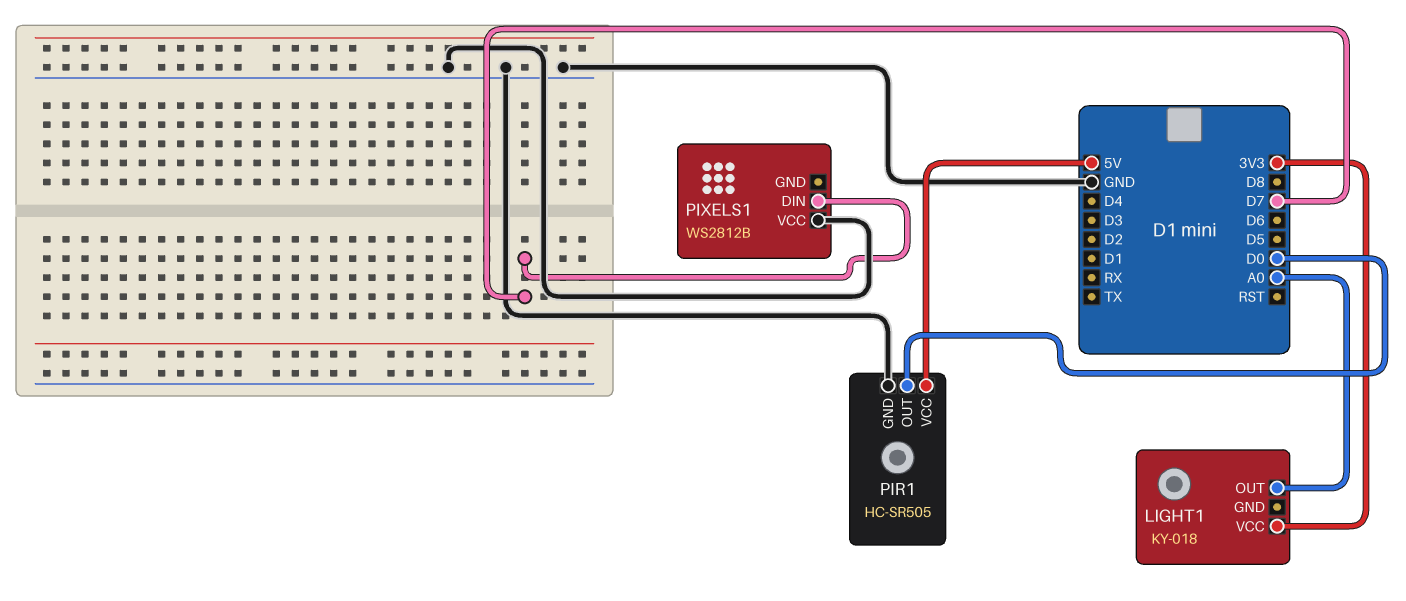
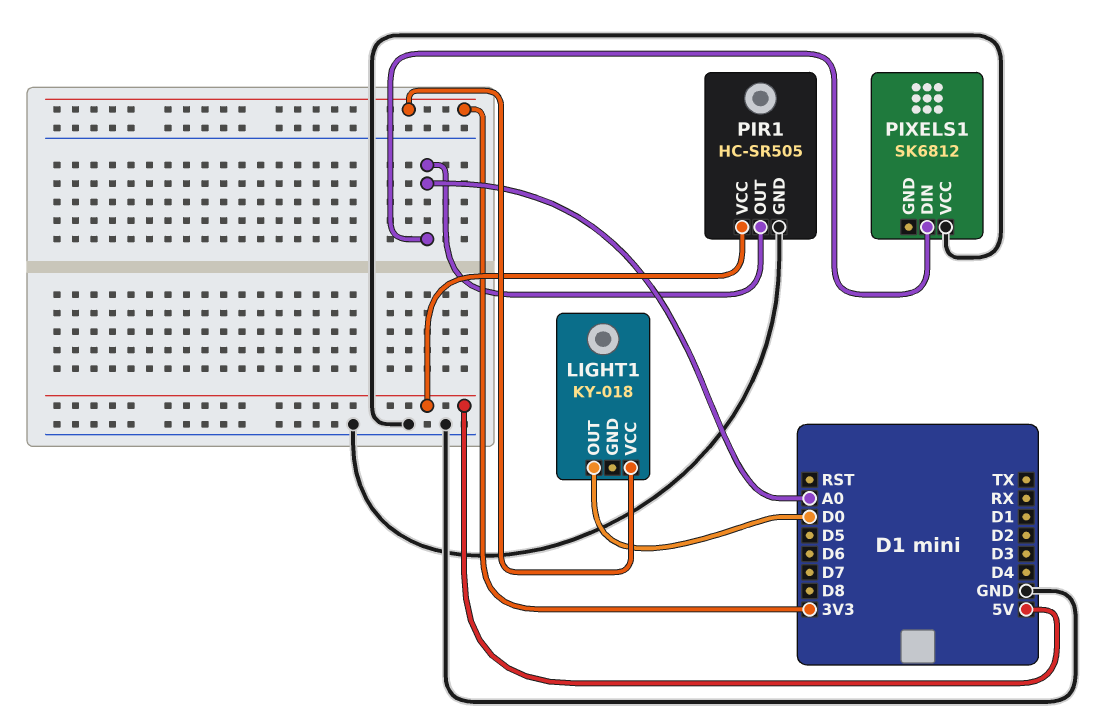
LIGHT1 pin OUT: A0 -> D0
PIR1 pin OUT: D0 -> A0
PIXELS1: WS2812B -> SK6812
PIXELS1 pin DIN: D7 -> A0

